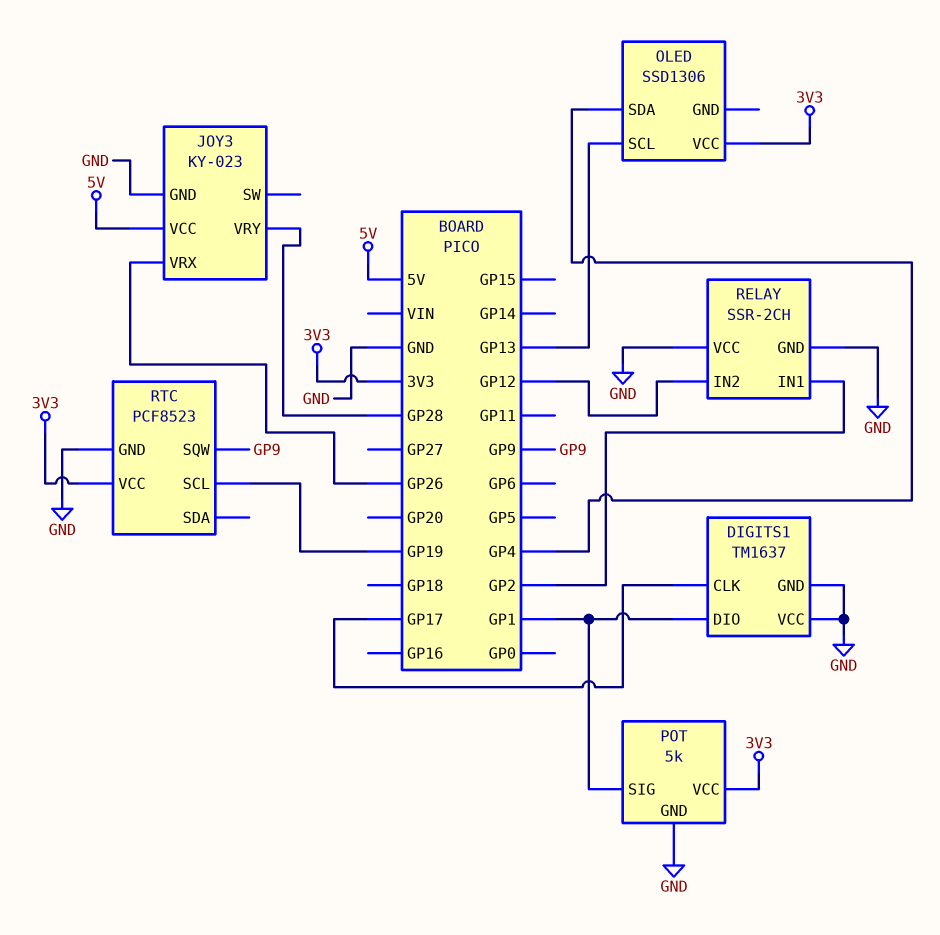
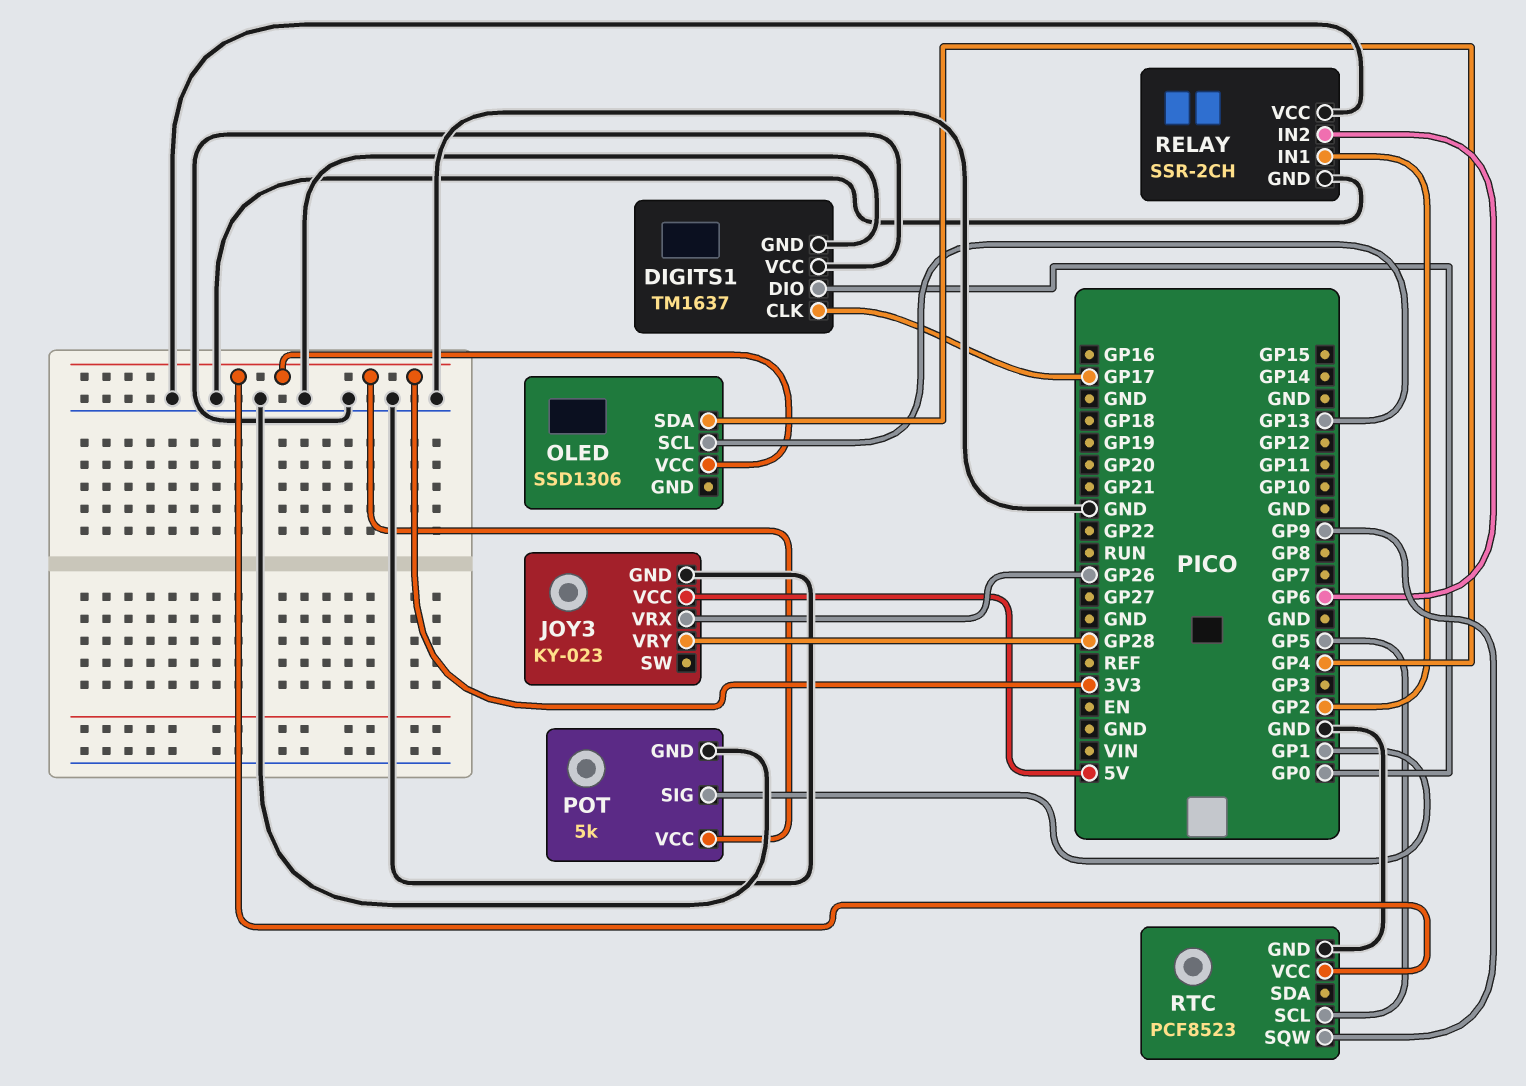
DIGITS1 pin DIO: GP1 -> GP0
RELAY pin IN2: GP12 -> GP6
RTC pin SCL: GP19 -> GP5

